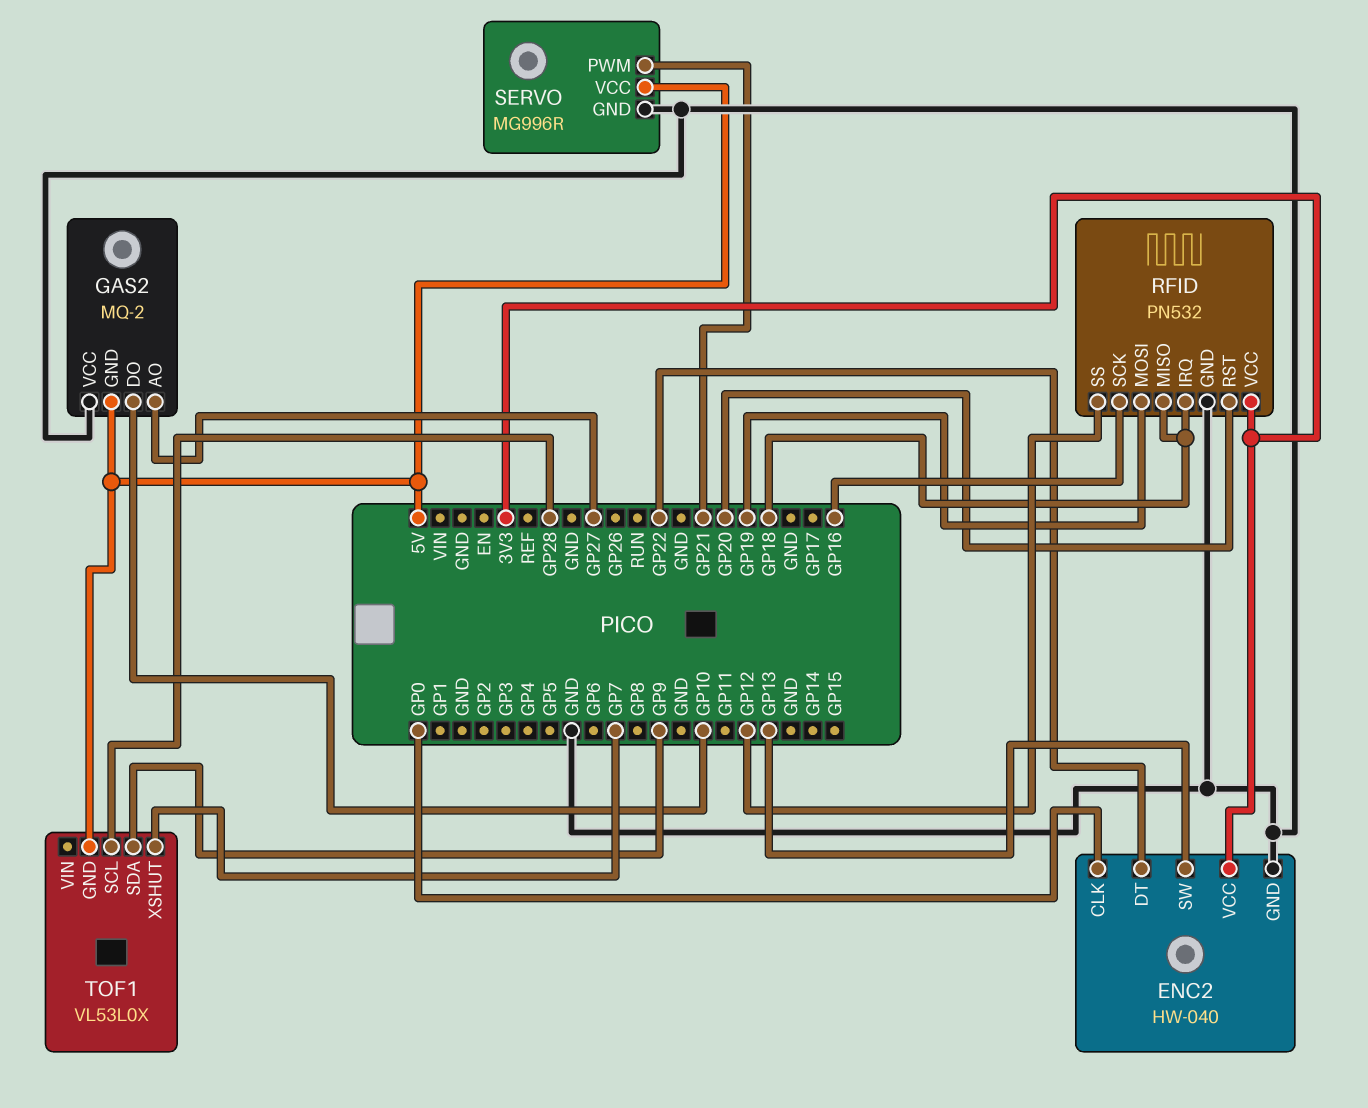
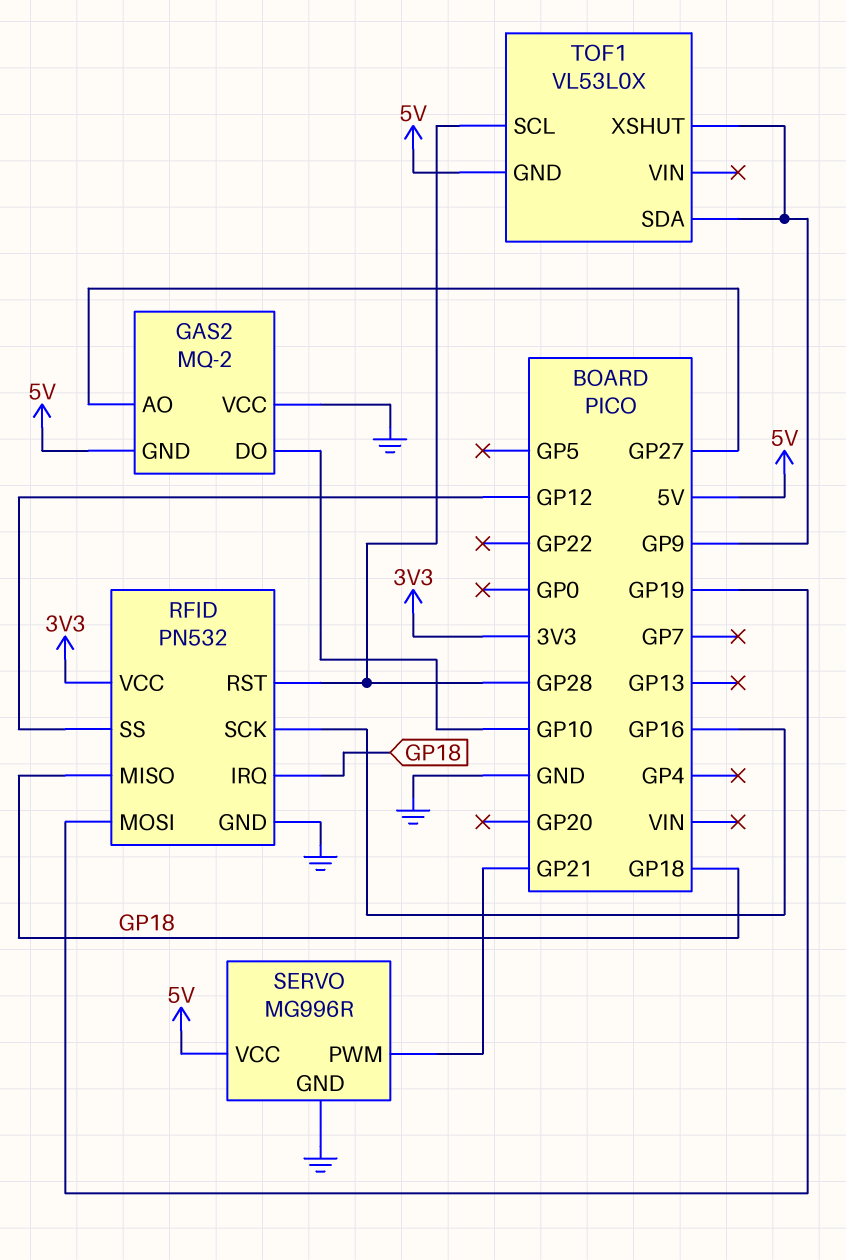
ENC2: HW-040 -> none
ENC2 pin CLK: GP0 -> none
ENC2 pin DT: GP22 -> none
ENC2 pin GND: GND -> none
ENC2 pin SW: GP13 -> none
ENC2 pin VCC: 3V3 -> none
RFID pin RST: GP20 -> GP28
TOF1 pin XSHUT: GP7 -> GP9

